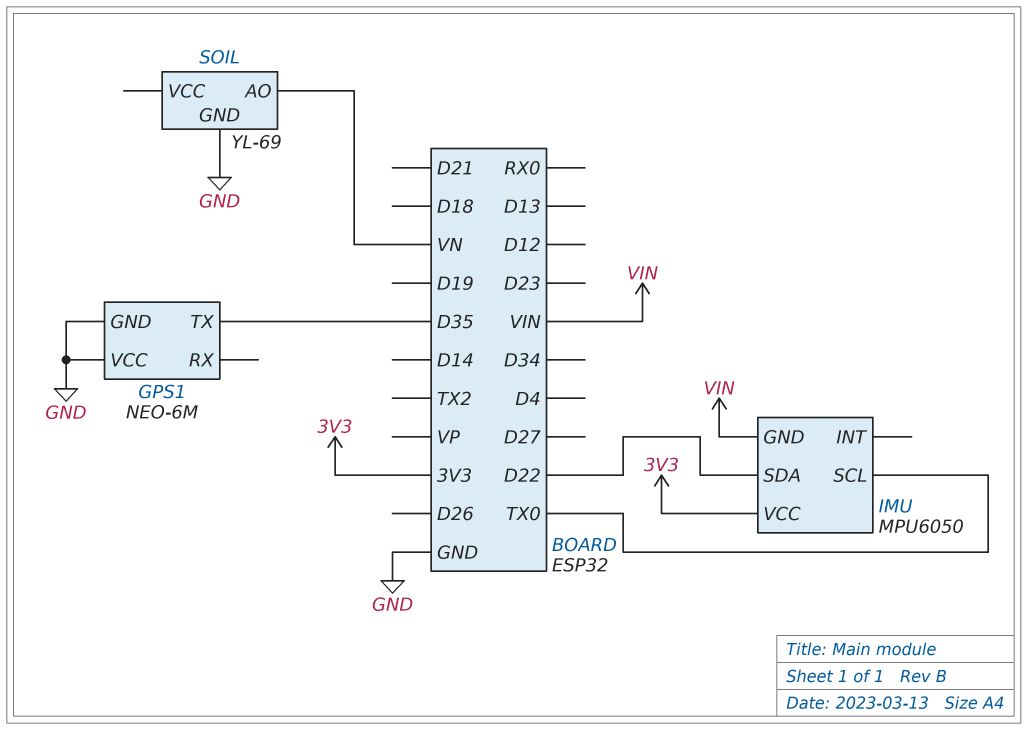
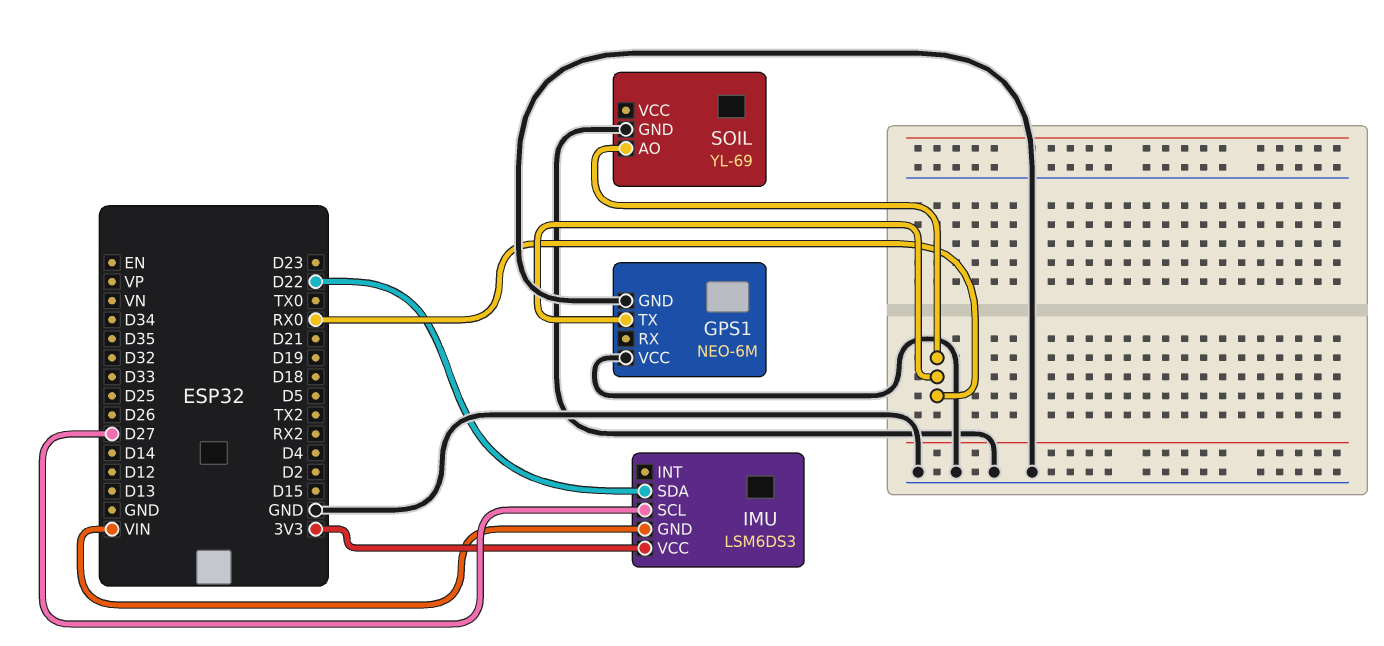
GPS1 pin TX: D35 -> RX0
IMU: MPU6050 -> LSM6DS3
IMU pin SCL: TX0 -> D27
SOIL pin AO: VN -> RX0

